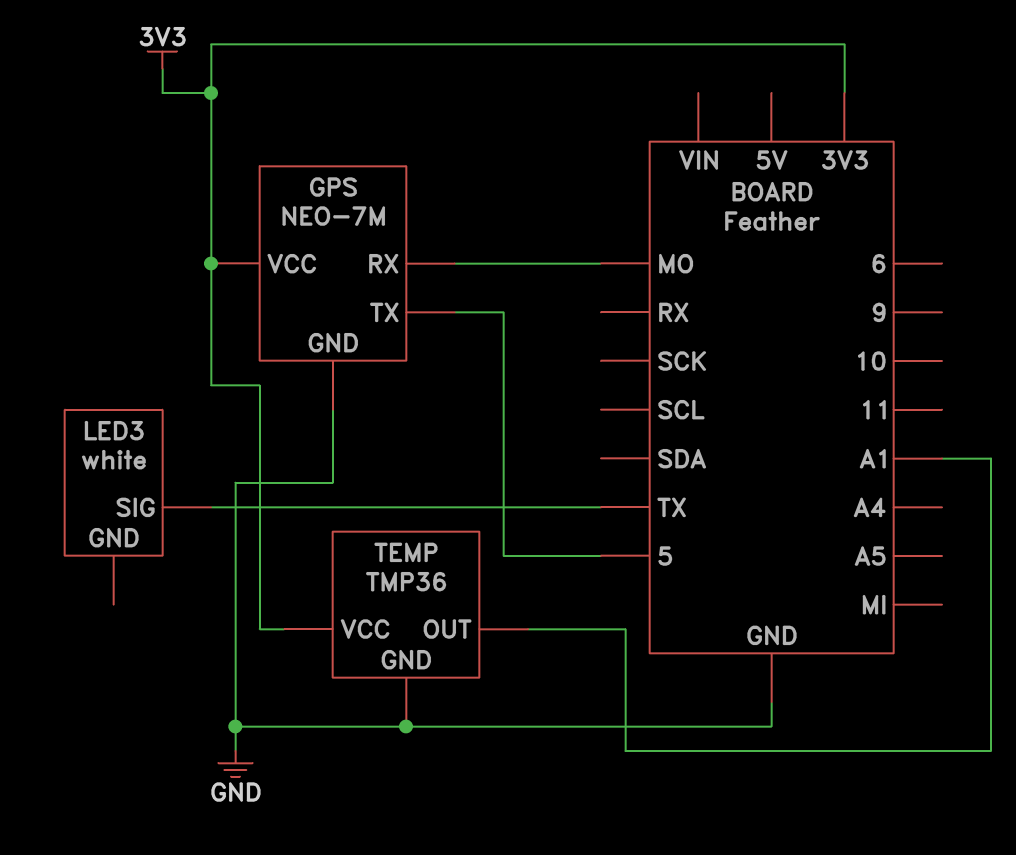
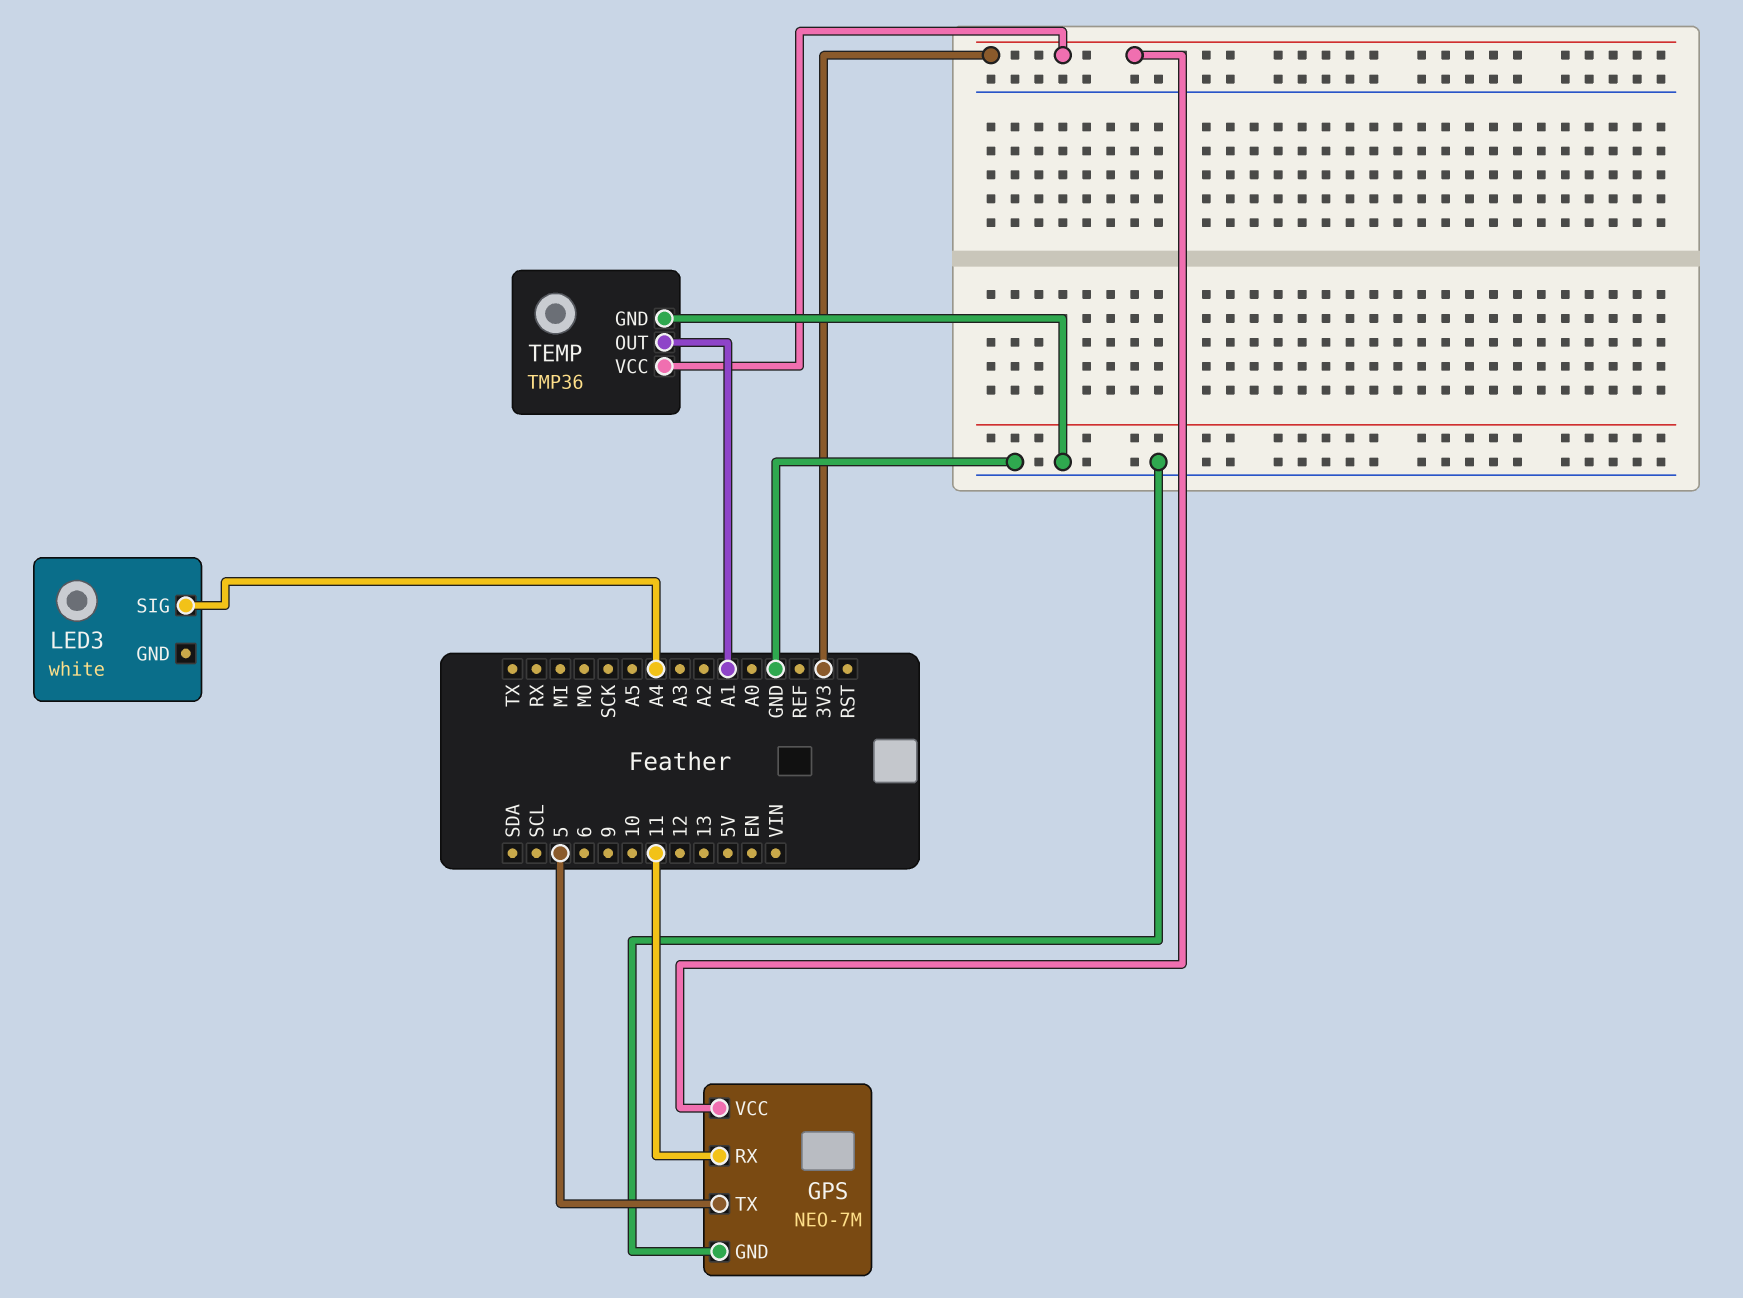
GPS pin RX: MO -> 11
LED3 pin SIG: TX -> A4

